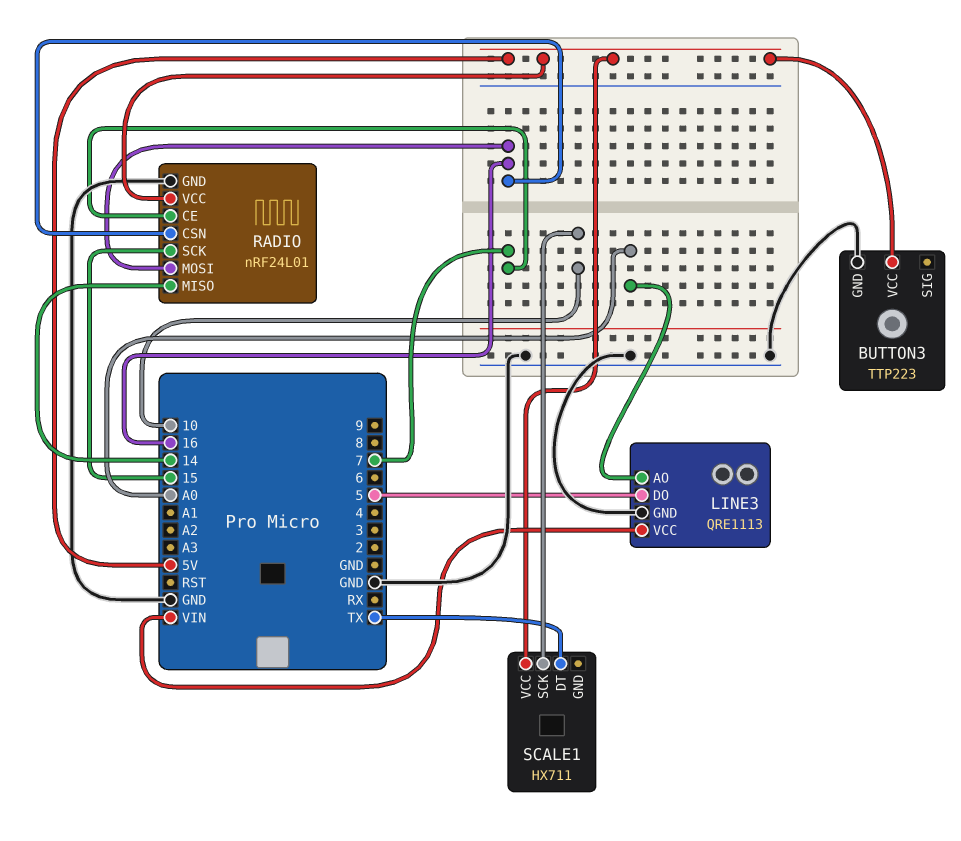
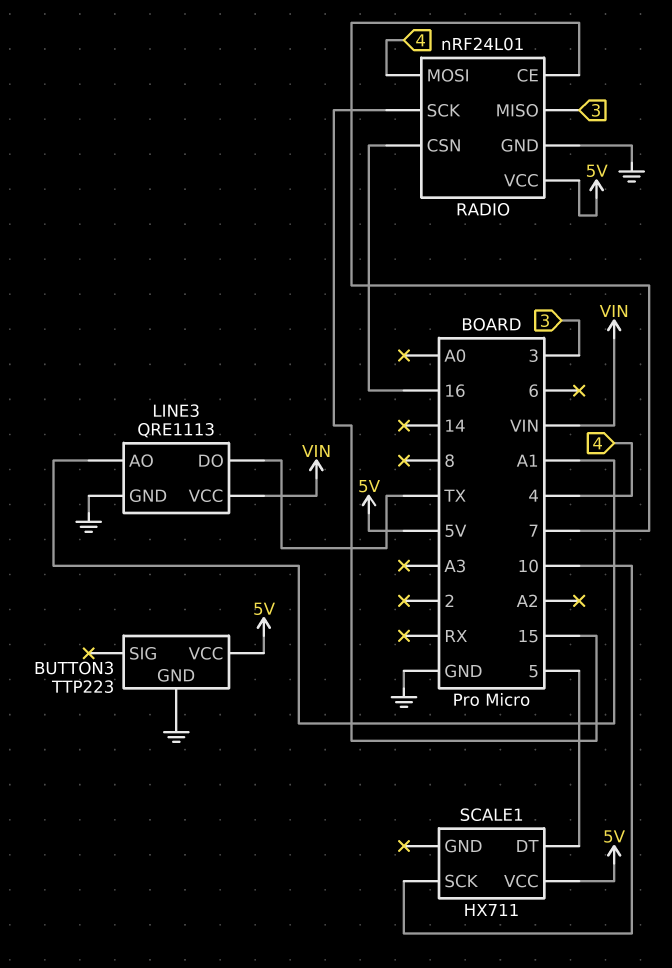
LINE3 pin AO: A0 -> A1
LINE3 pin DO: 5 -> TX
RADIO pin MISO: 14 -> 3
RADIO pin MOSI: 16 -> 4
SCALE1 pin DT: TX -> 5

